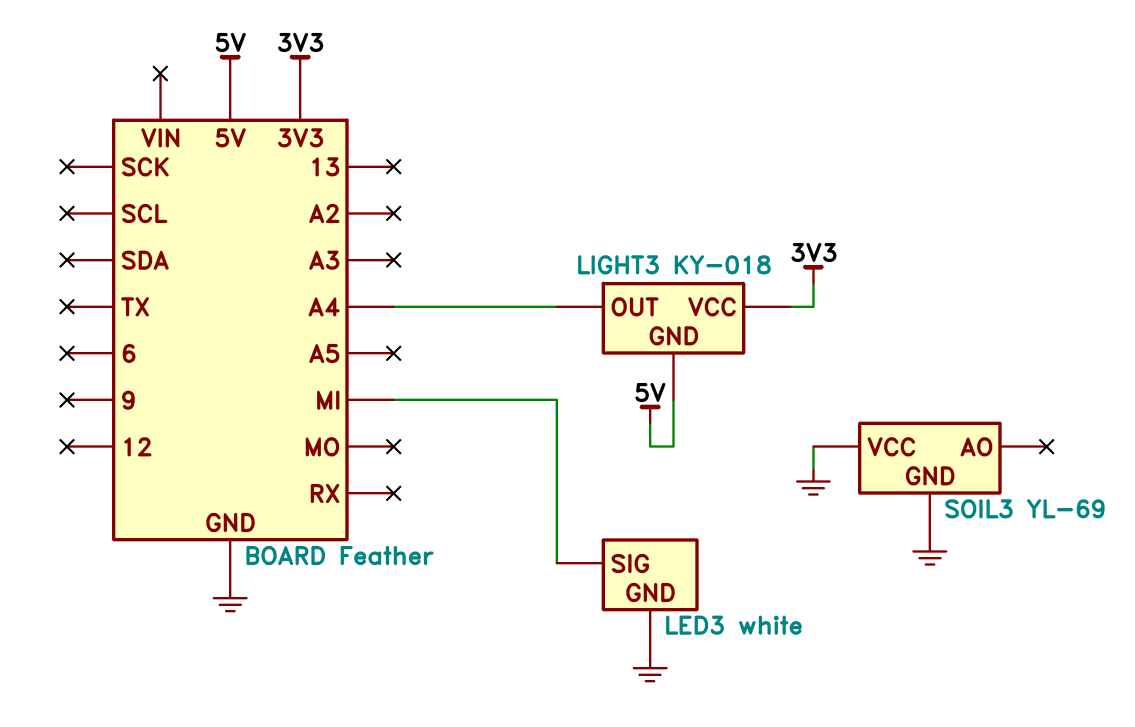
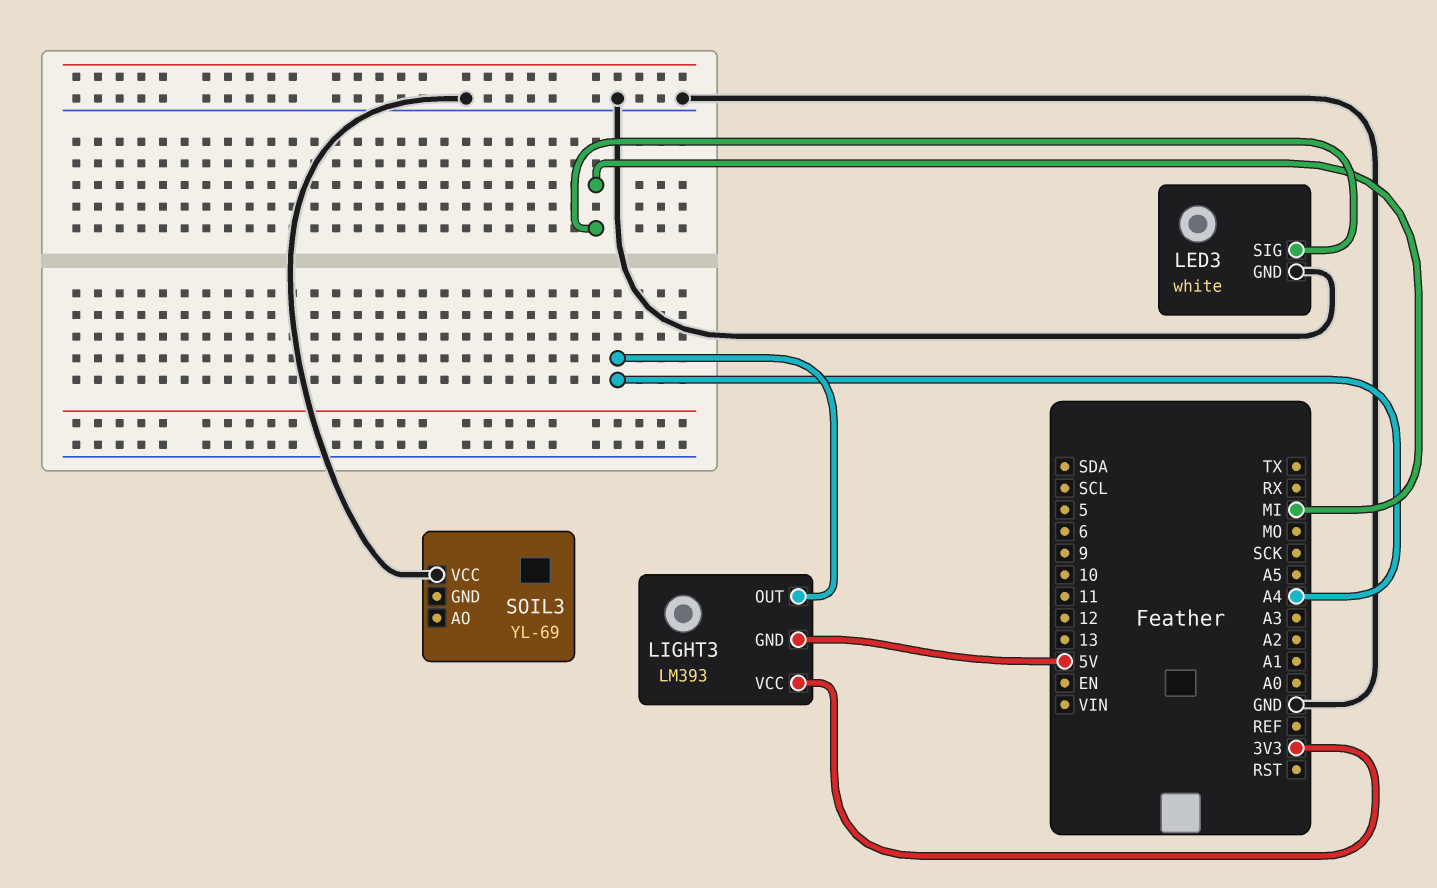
LIGHT3: KY-018 -> LM393
SOIL3 pin GND: GND -> none

